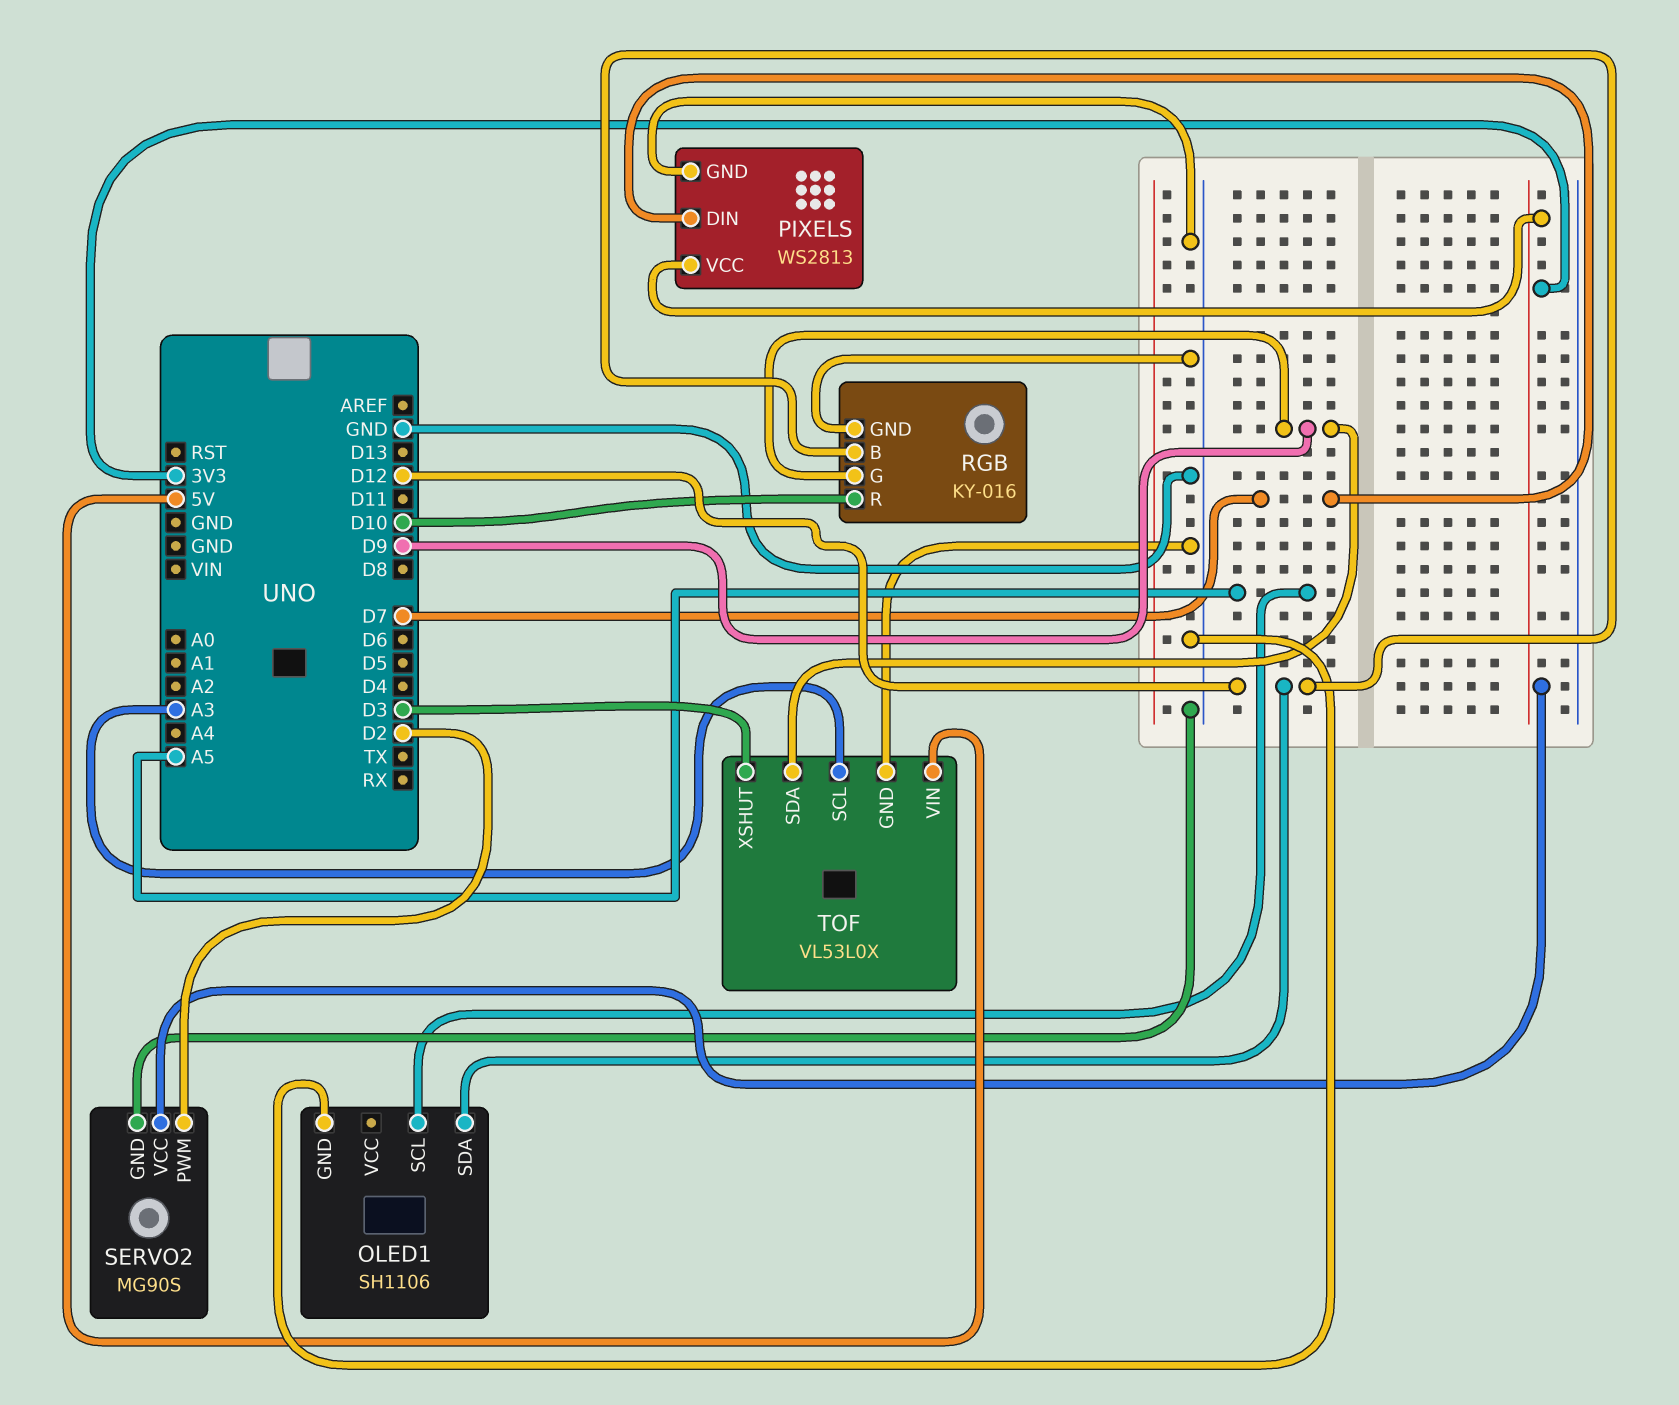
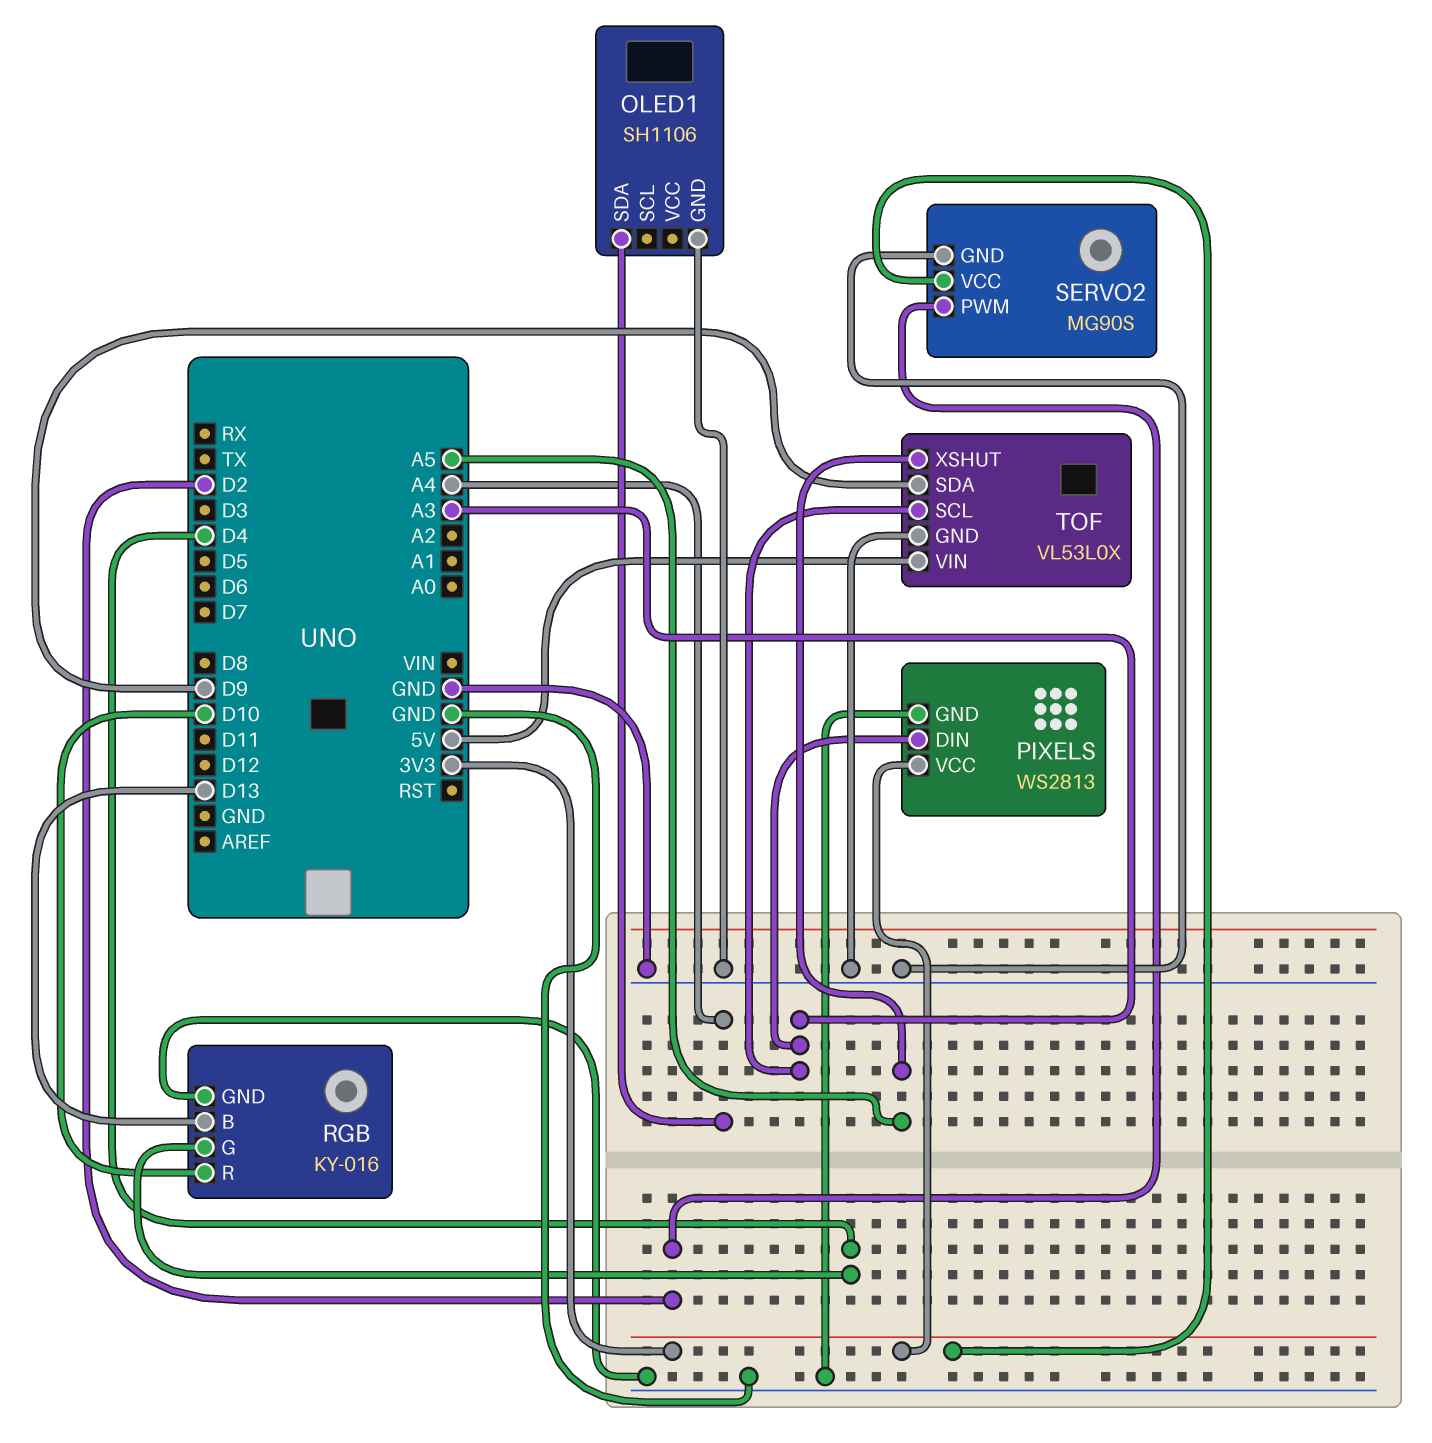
OLED1 pin SCL: A5 -> none
OLED1 pin SDA: D12 -> A4
PIXELS pin DIN: D7 -> A3
RGB pin B: D12 -> D13
RGB pin G: D9 -> D4
TOF pin XSHUT: D3 -> A5

